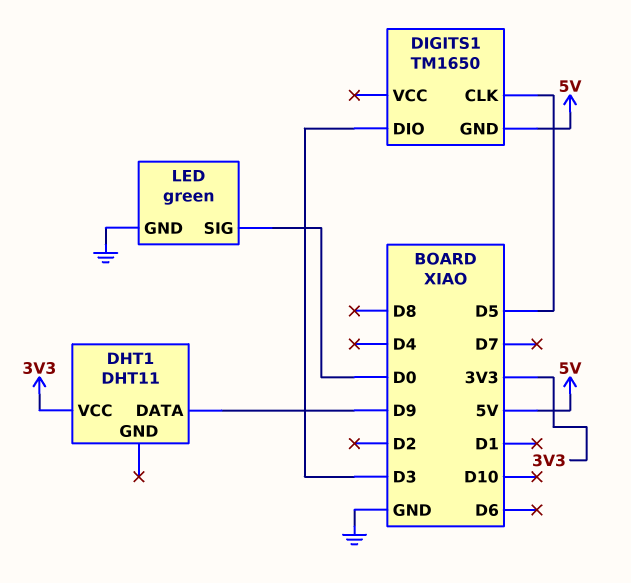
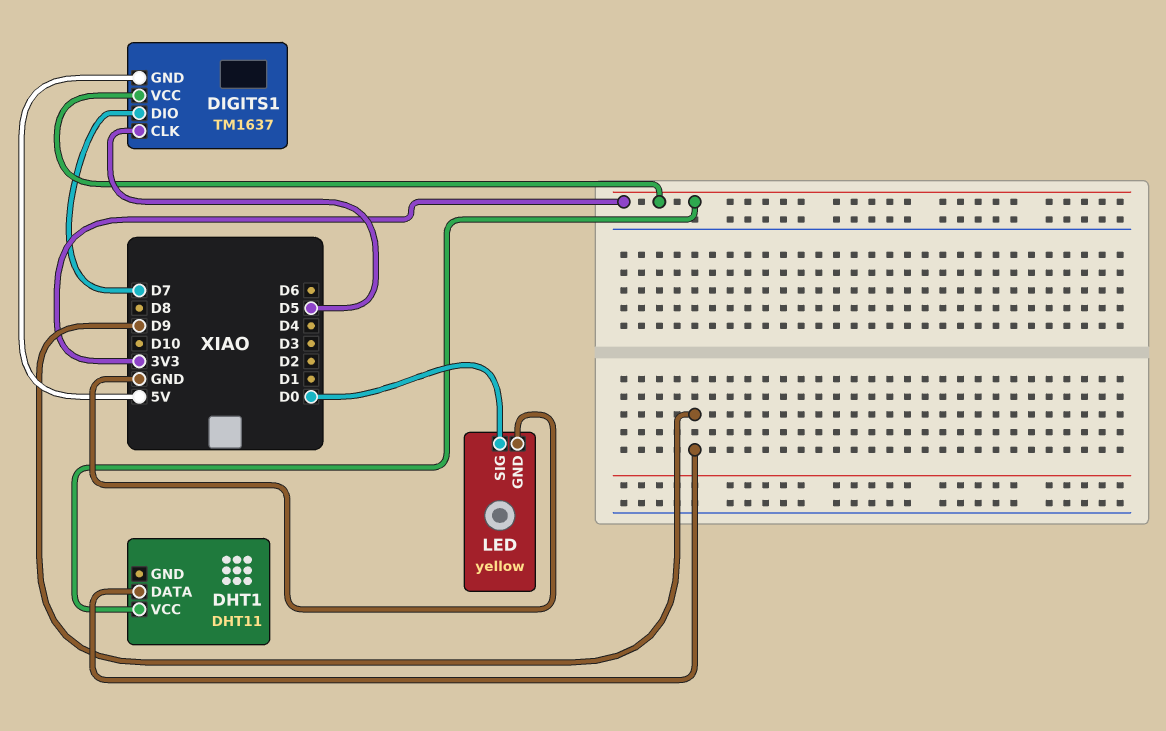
DIGITS1: TM1650 -> TM1637
DIGITS1 pin DIO: D3 -> D7
DIGITS1 pin VCC: none -> 3V3
LED: green -> yellow

